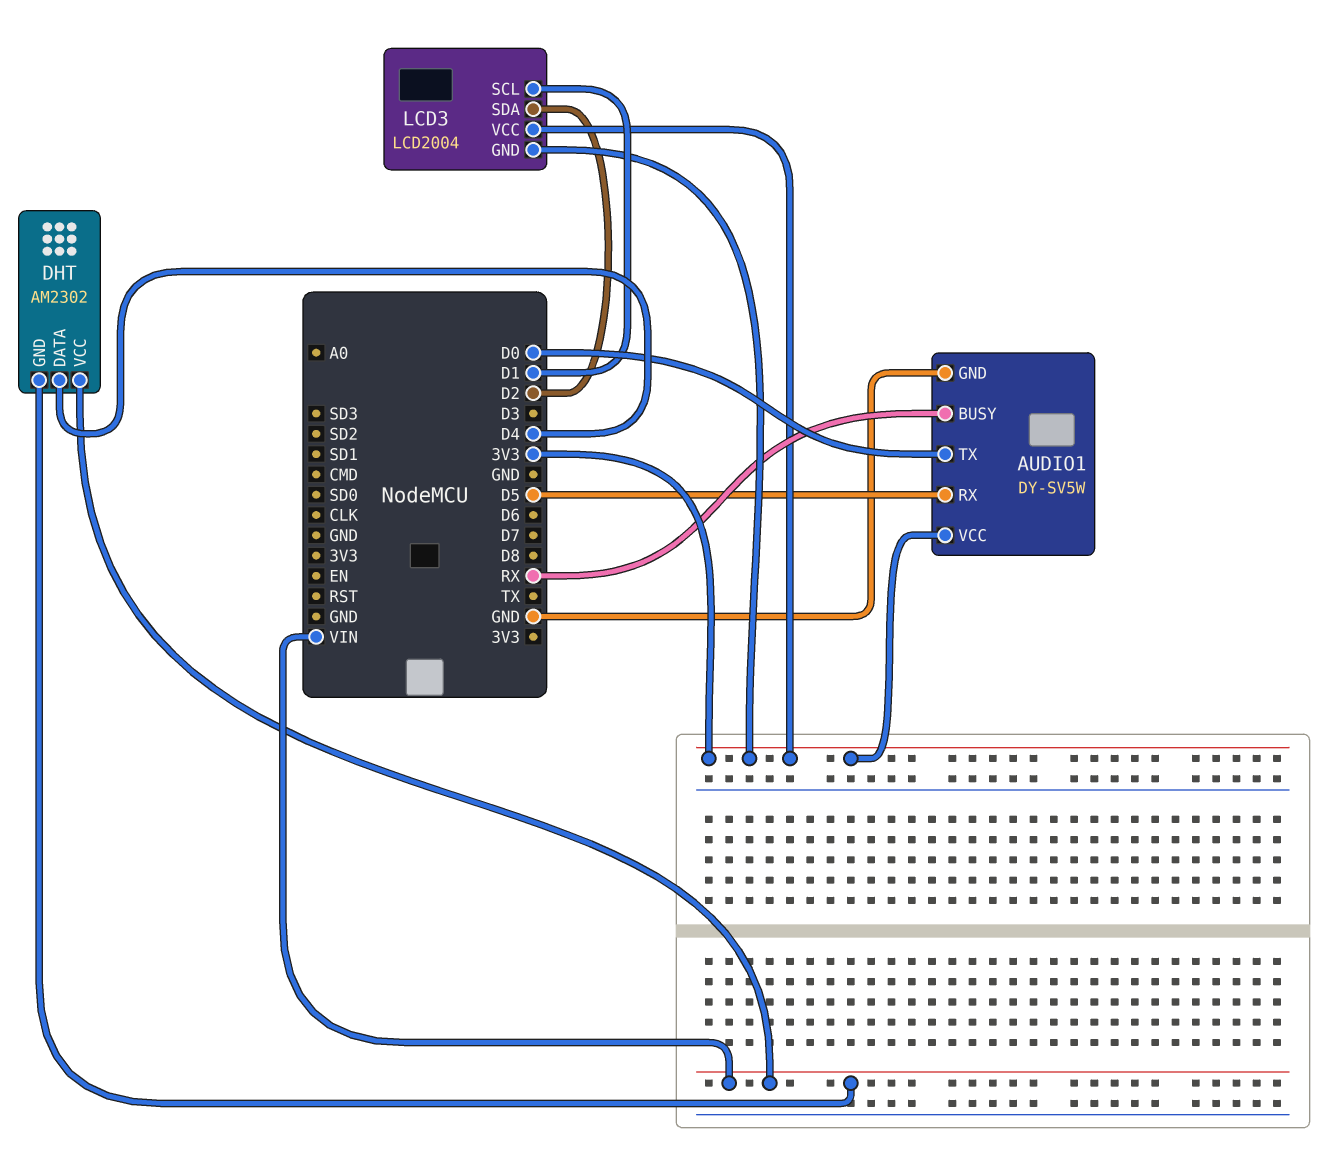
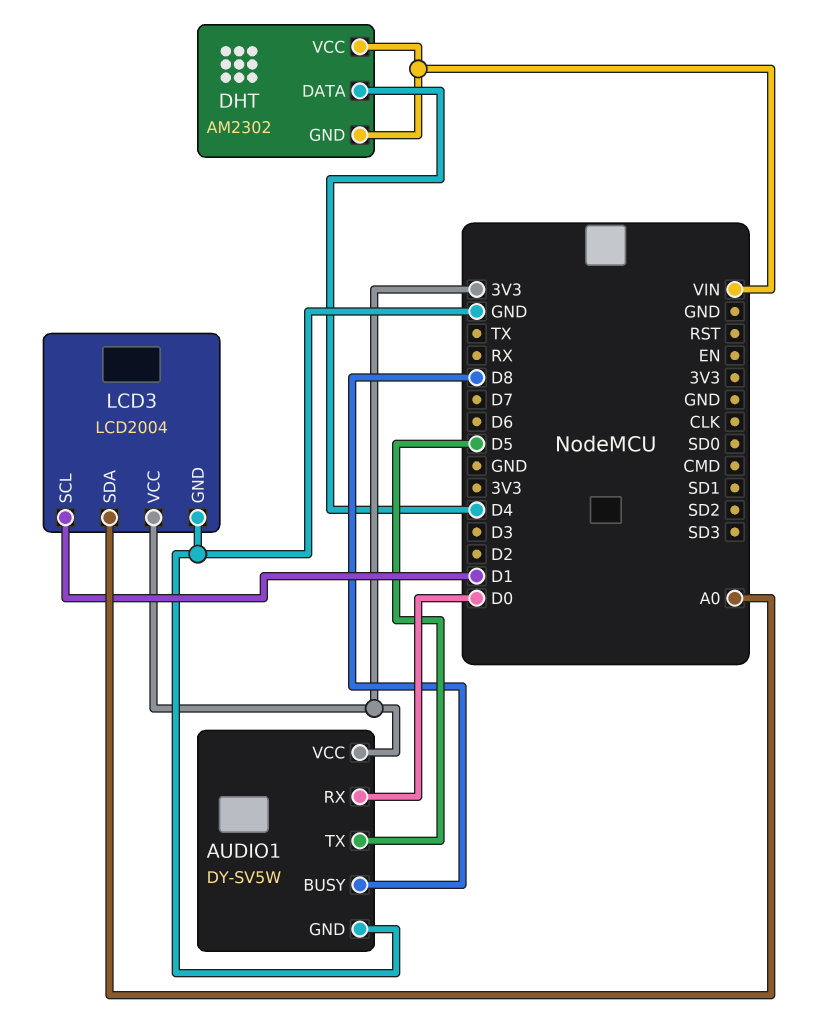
AUDIO1 pin BUSY: RX -> D8
AUDIO1 pin RX: D5 -> D0
AUDIO1 pin TX: D0 -> D5
LCD3 pin GND: 3V3 -> GND
LCD3 pin SDA: D2 -> A0

